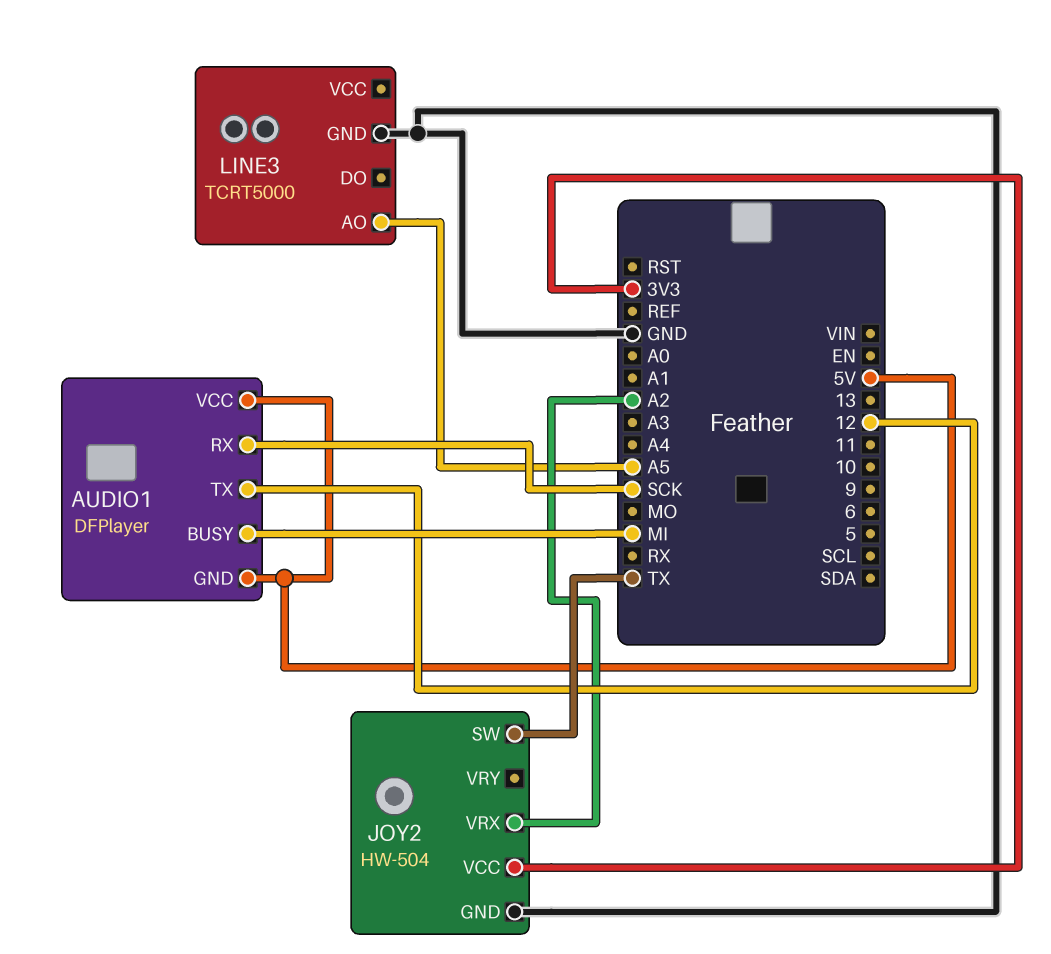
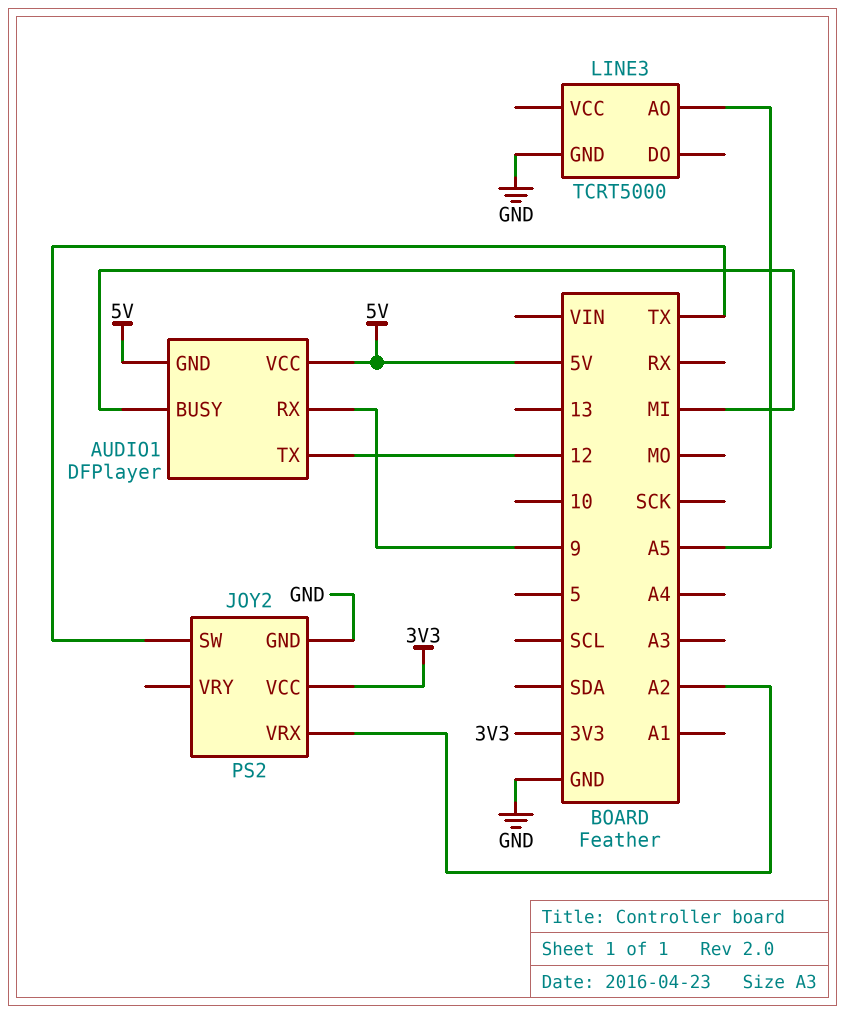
AUDIO1 pin RX: SCK -> 9
JOY2: HW-504 -> PS2

